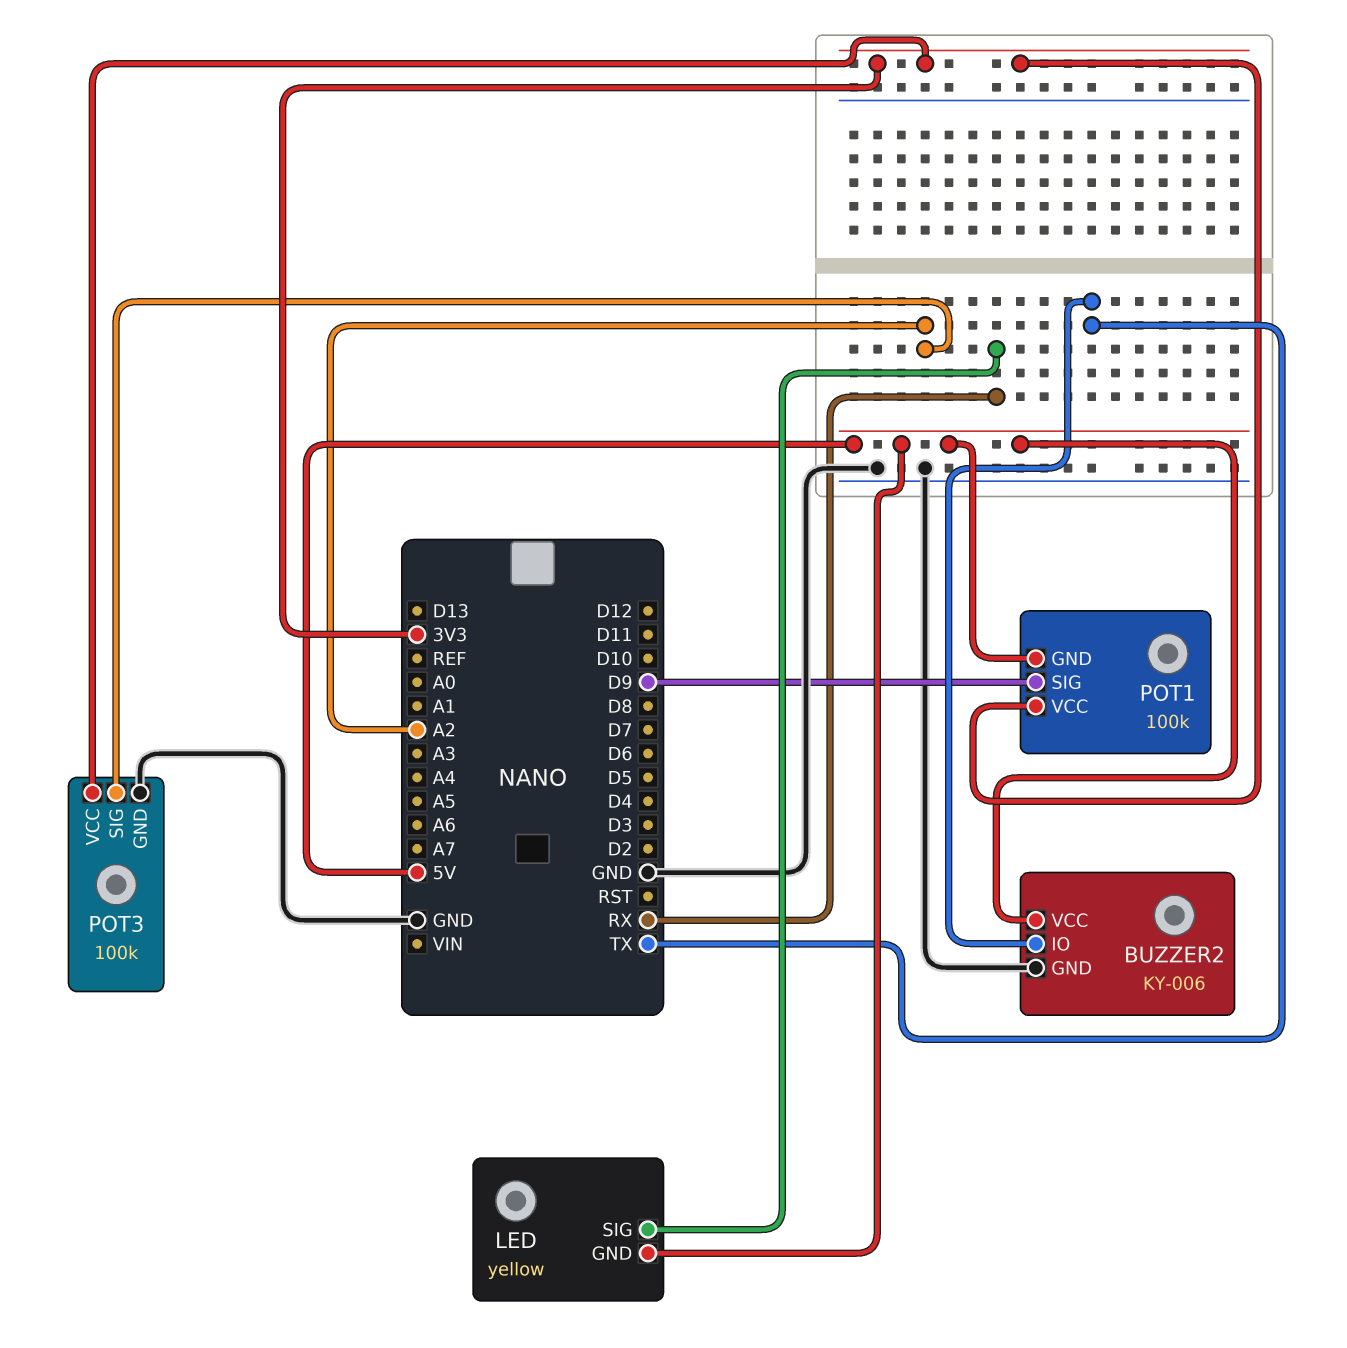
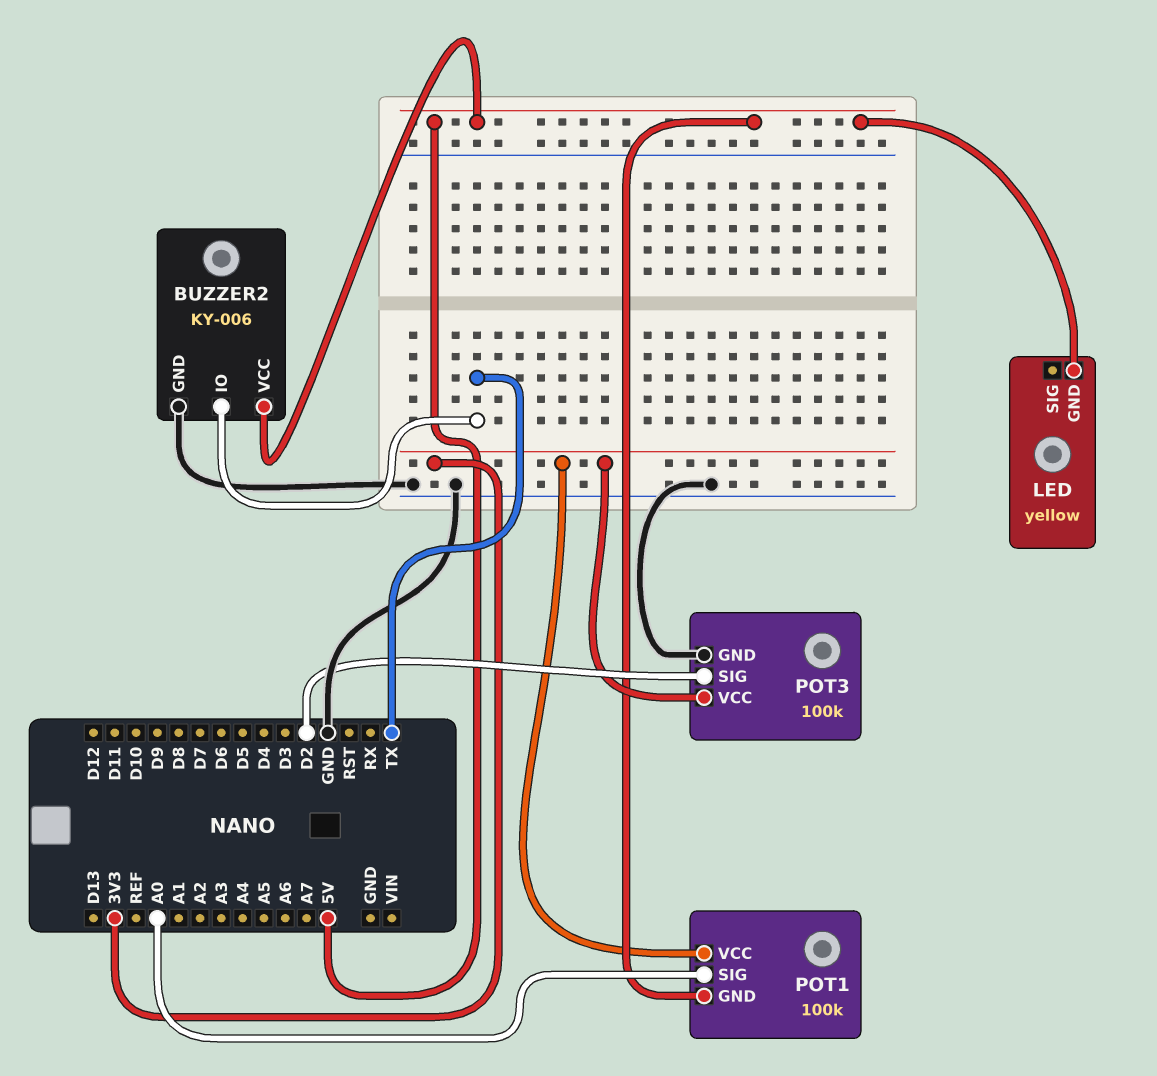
LED pin SIG: RX -> none
POT1 pin SIG: D9 -> A0
POT3 pin SIG: A2 -> D2

